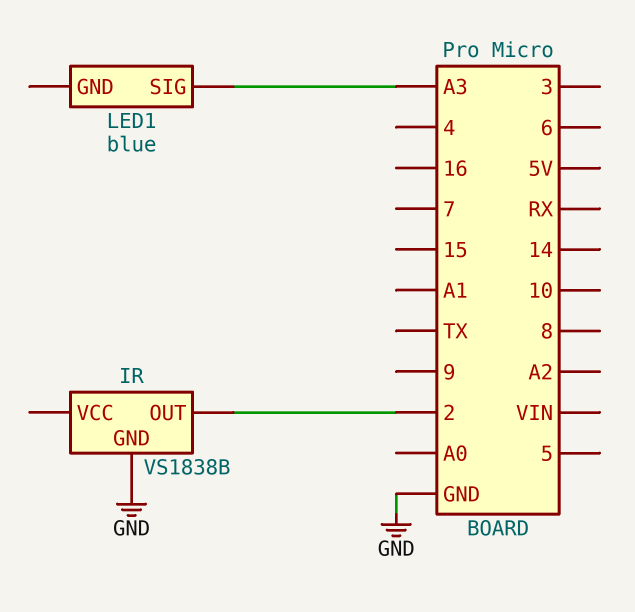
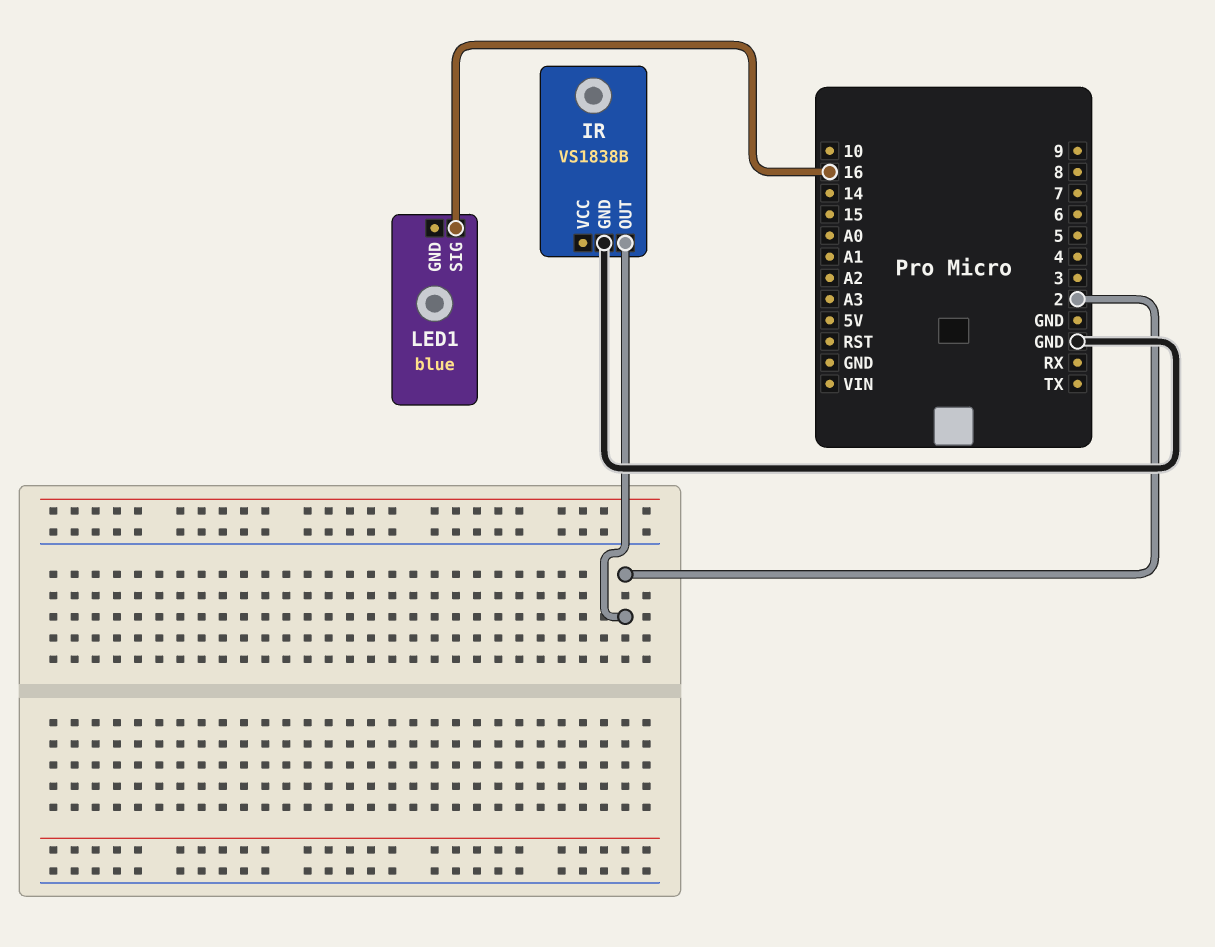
LED1 pin SIG: A3 -> 16

